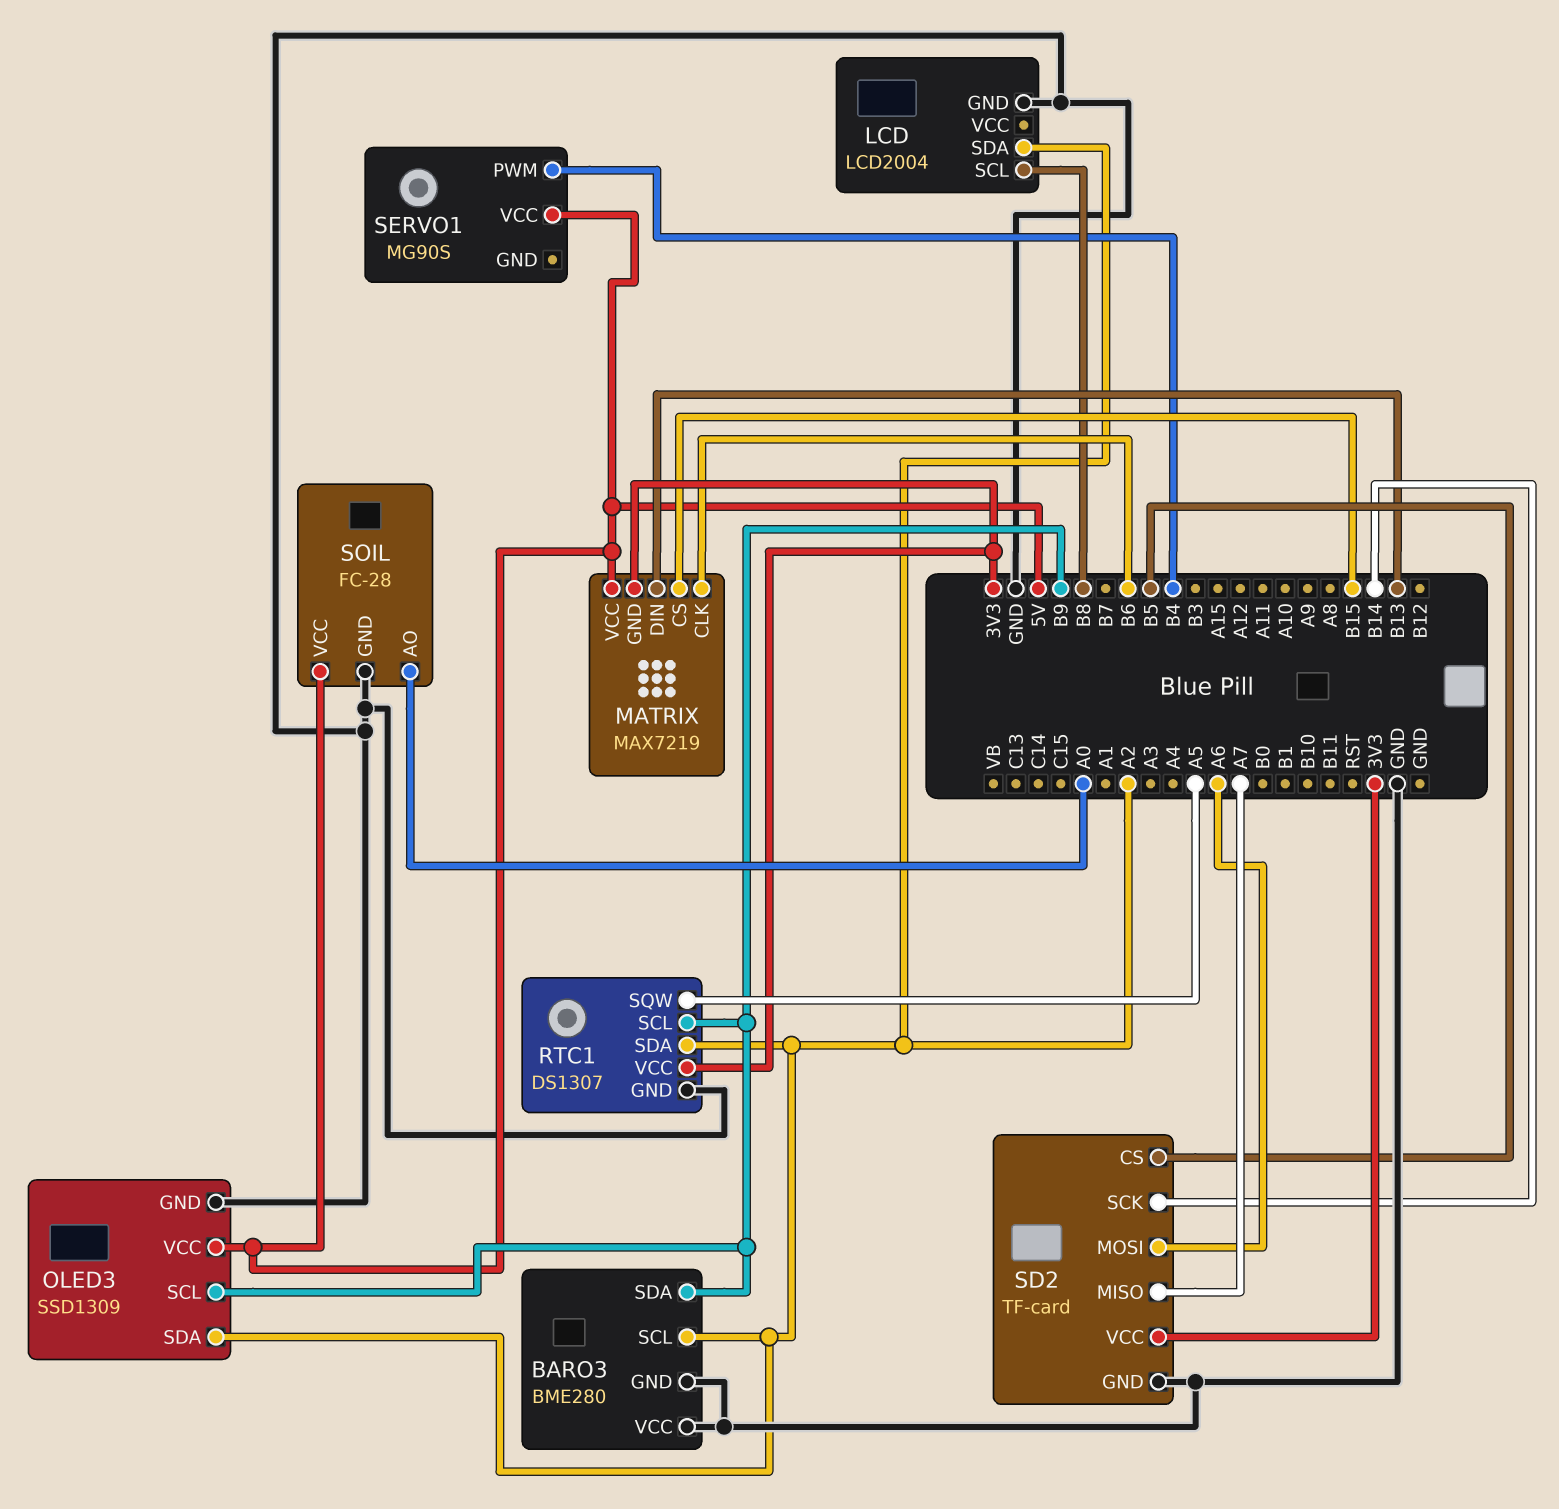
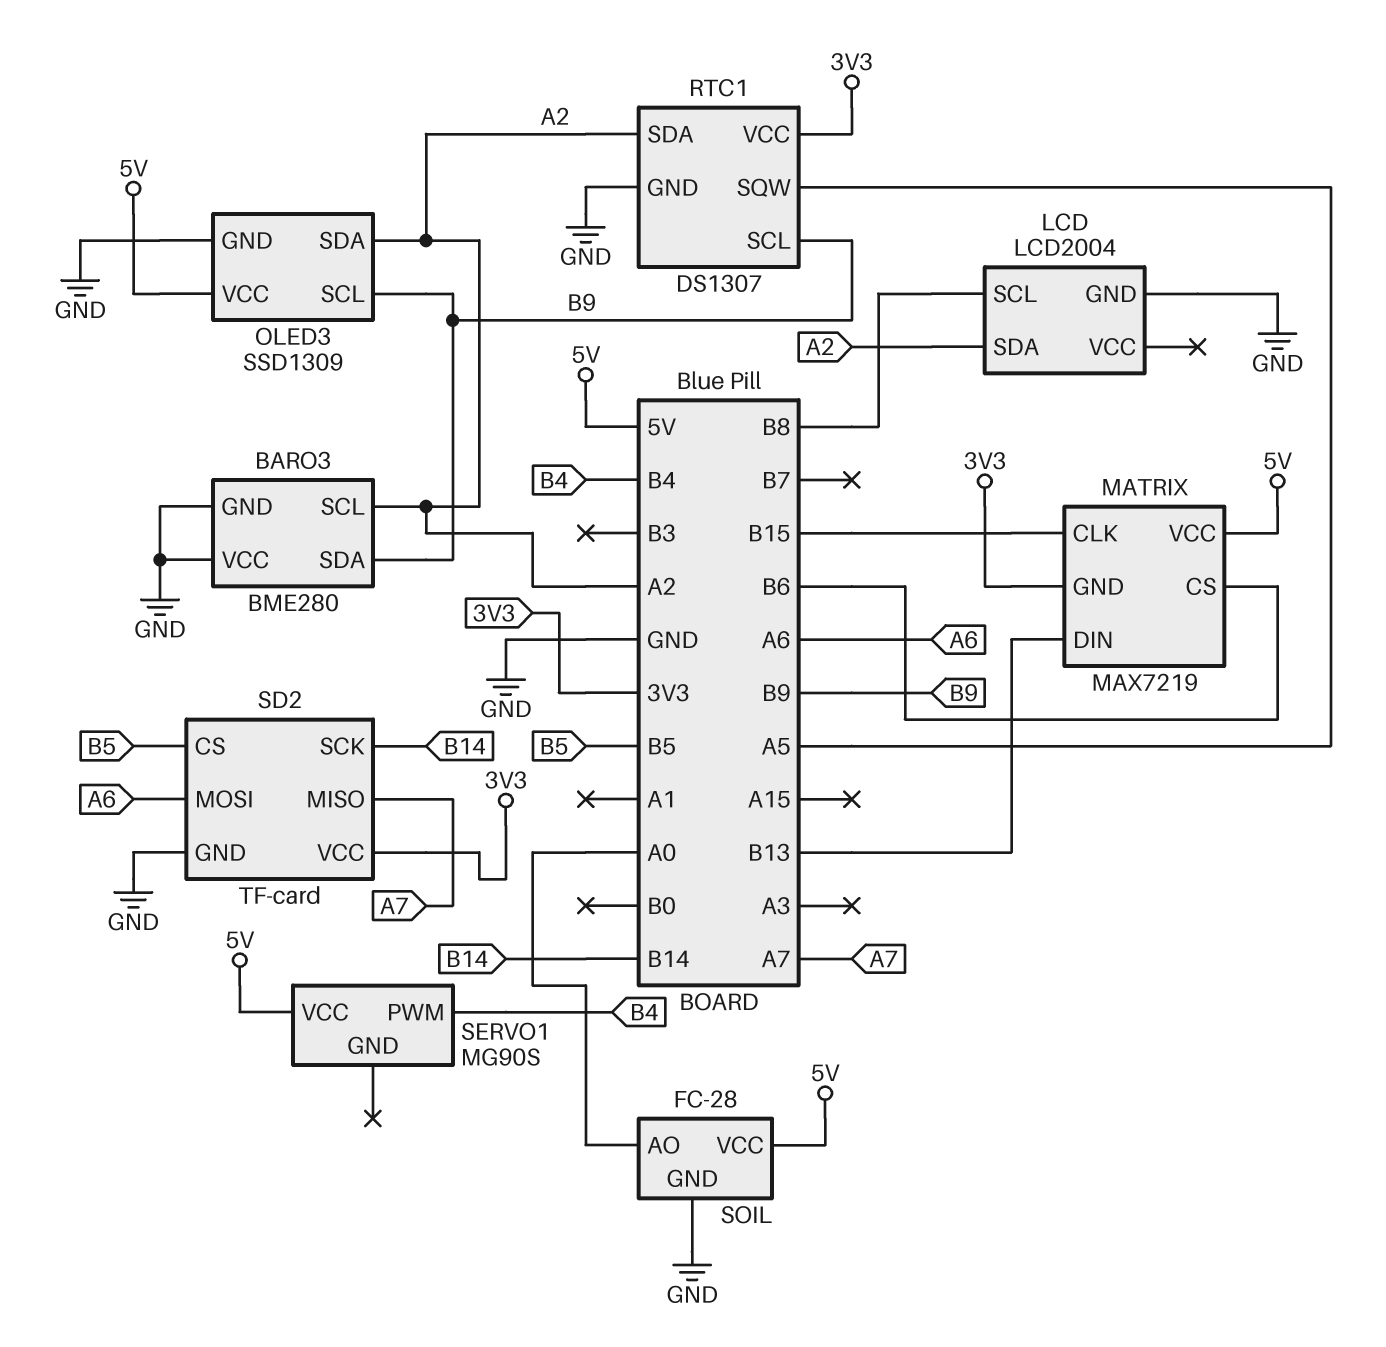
MATRIX pin CLK: B6 -> B15
MATRIX pin CS: B15 -> B6

